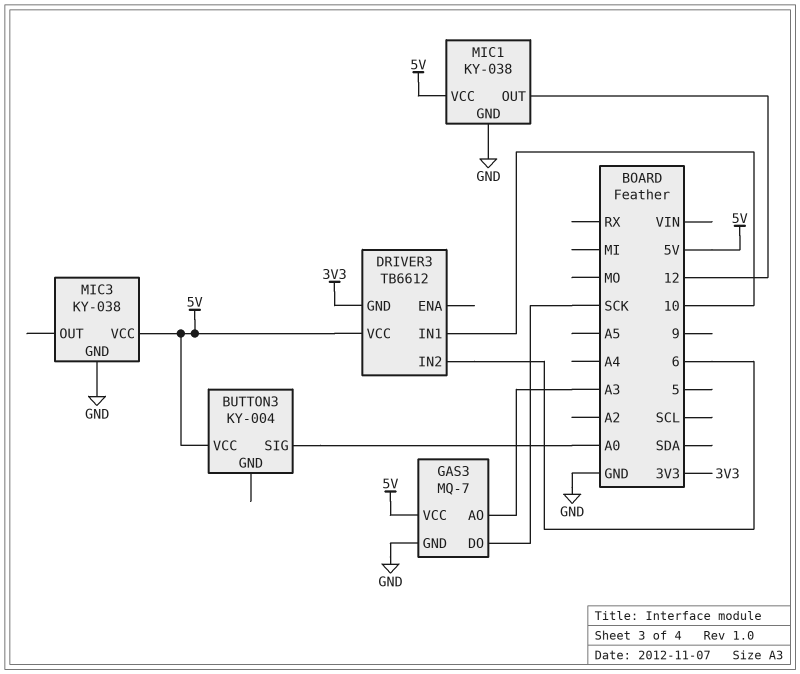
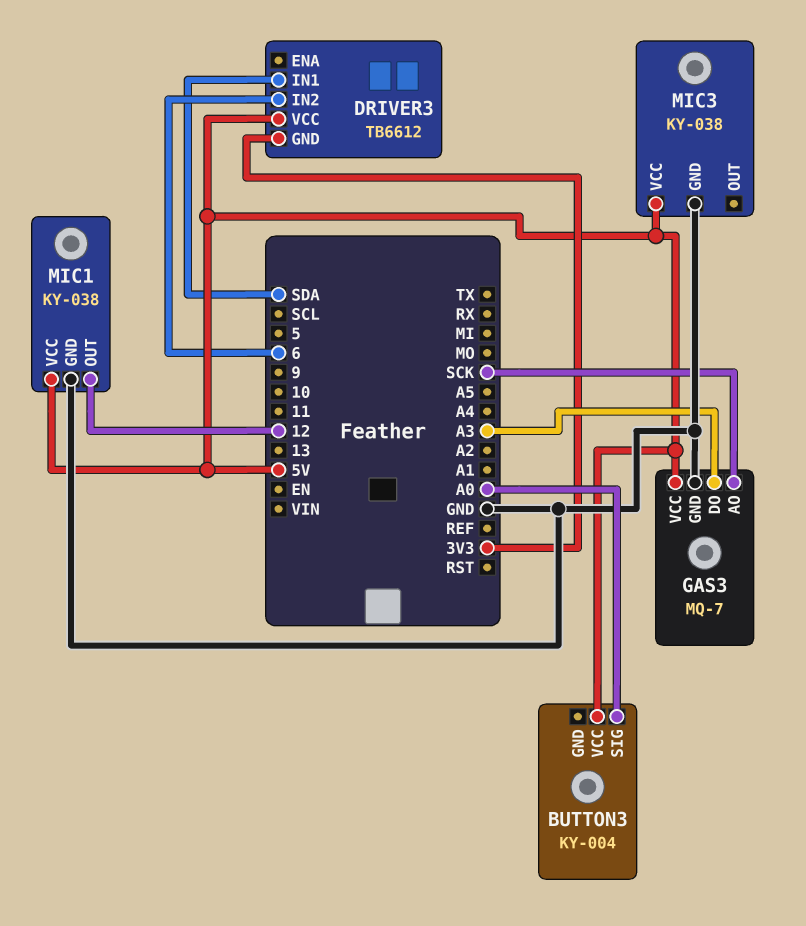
DRIVER3 pin IN1: 10 -> SDA
GAS3 pin AO: A3 -> SCK
GAS3 pin DO: SCK -> A3

